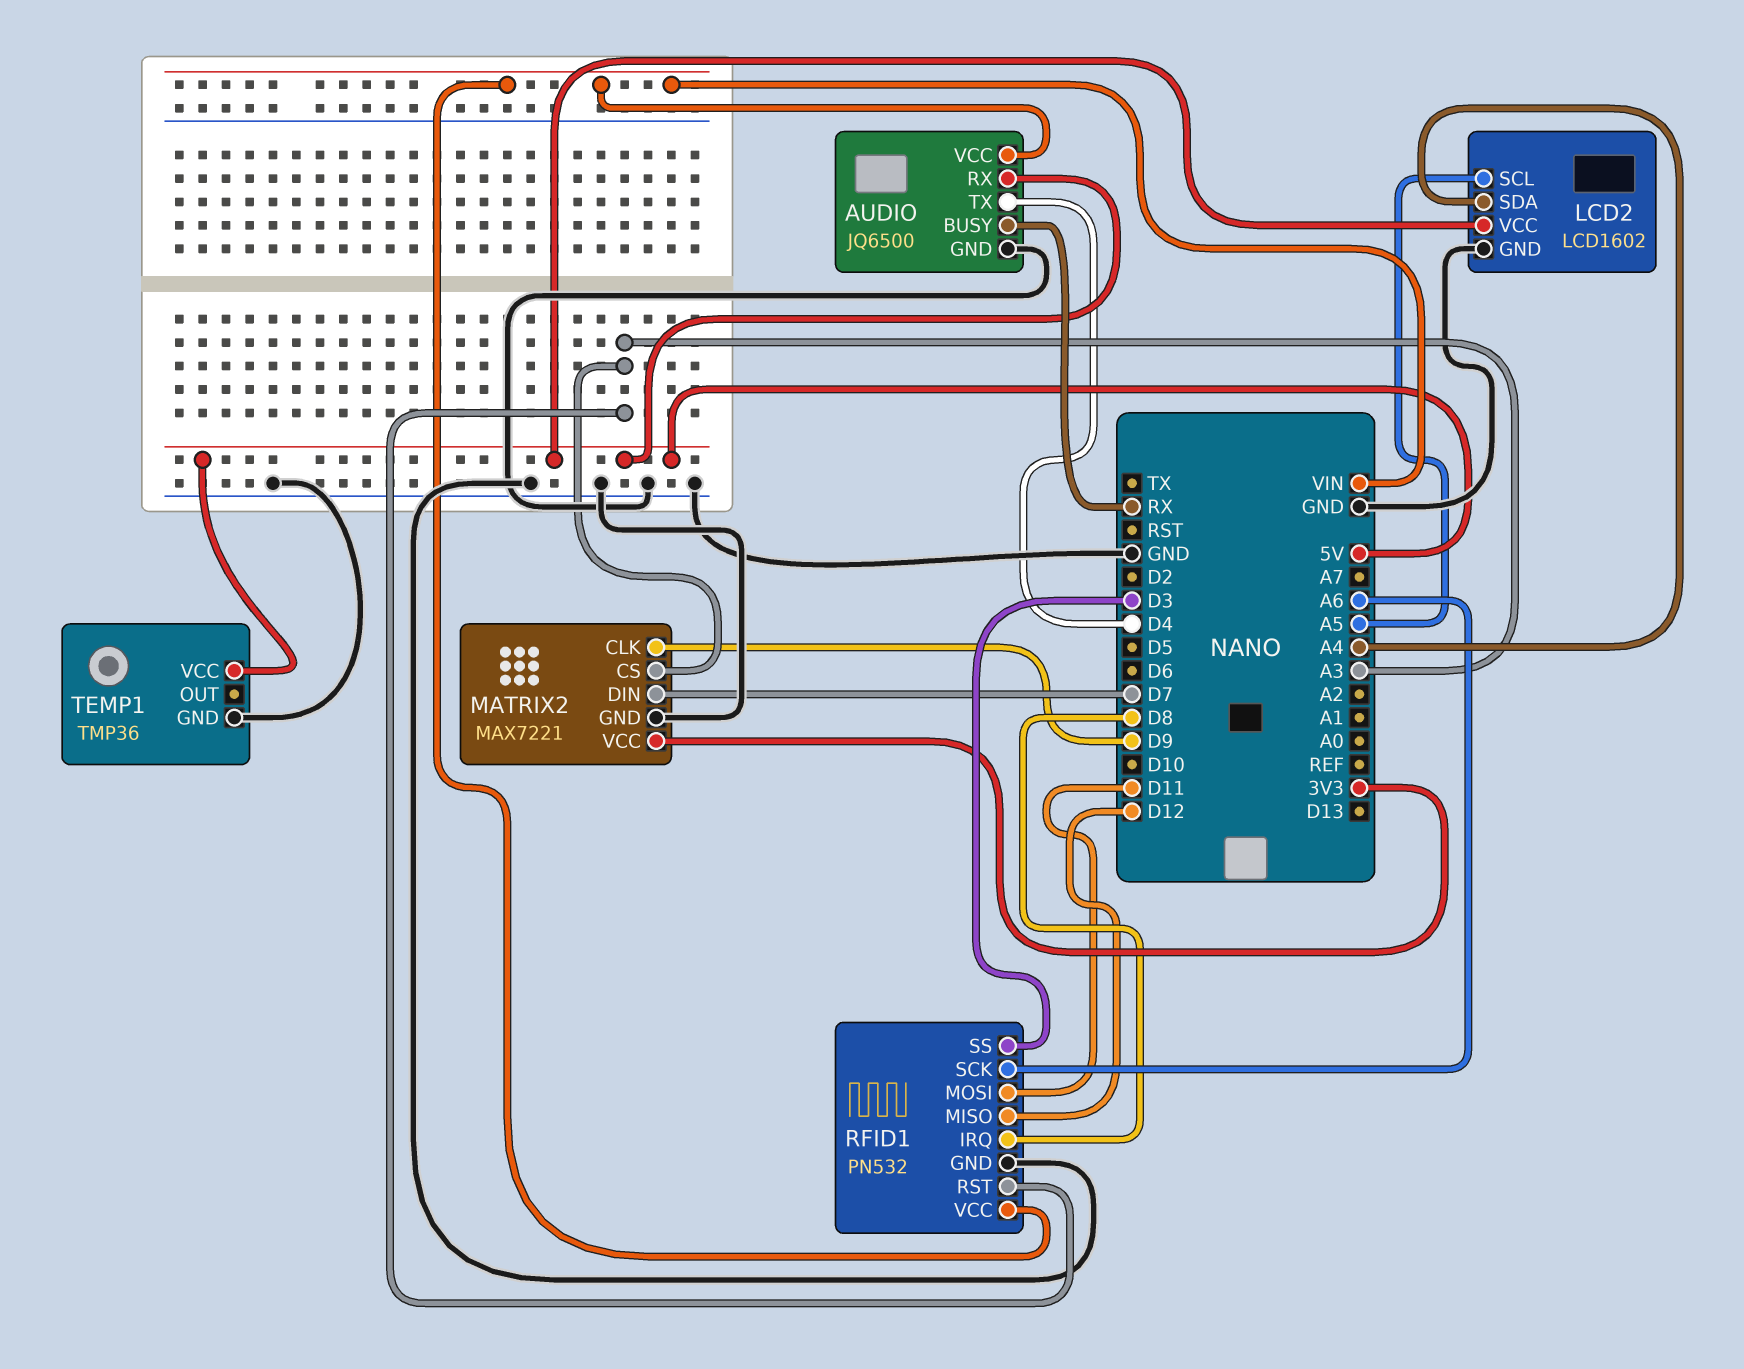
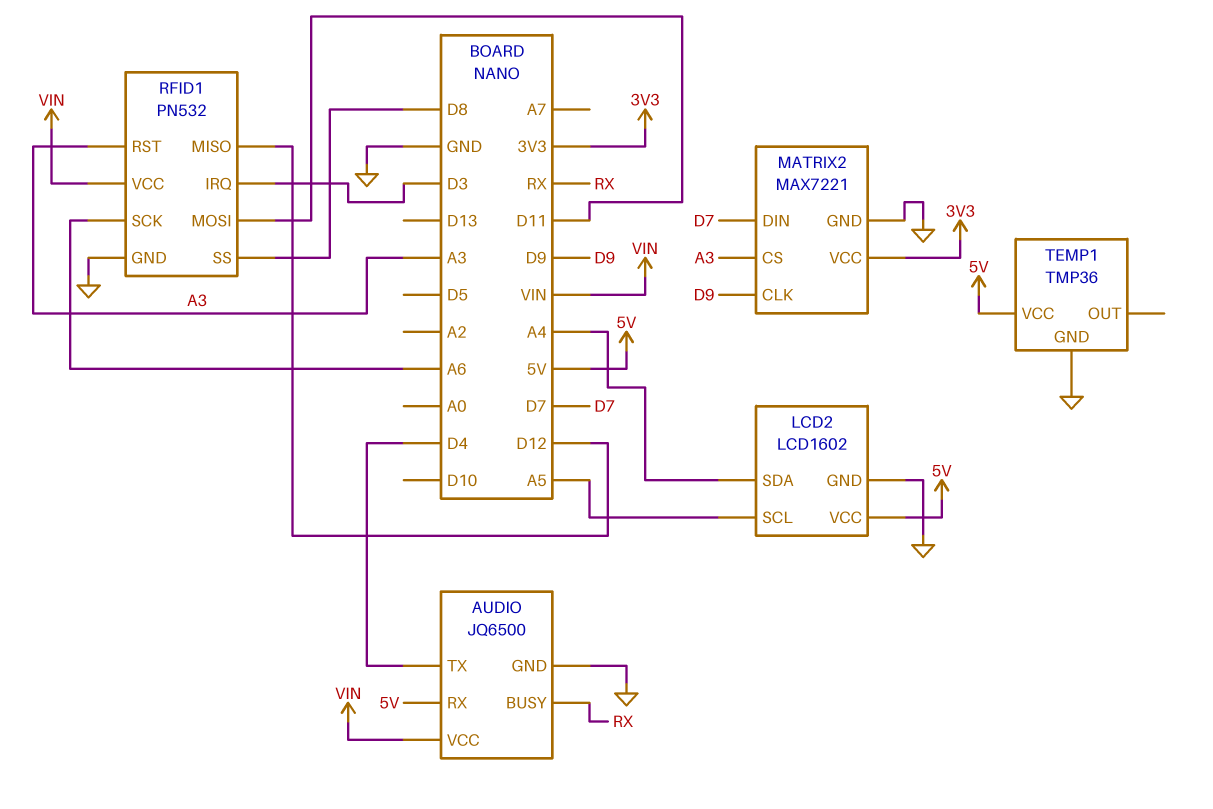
RFID1 pin IRQ: D8 -> D3
RFID1 pin SS: D3 -> D8

